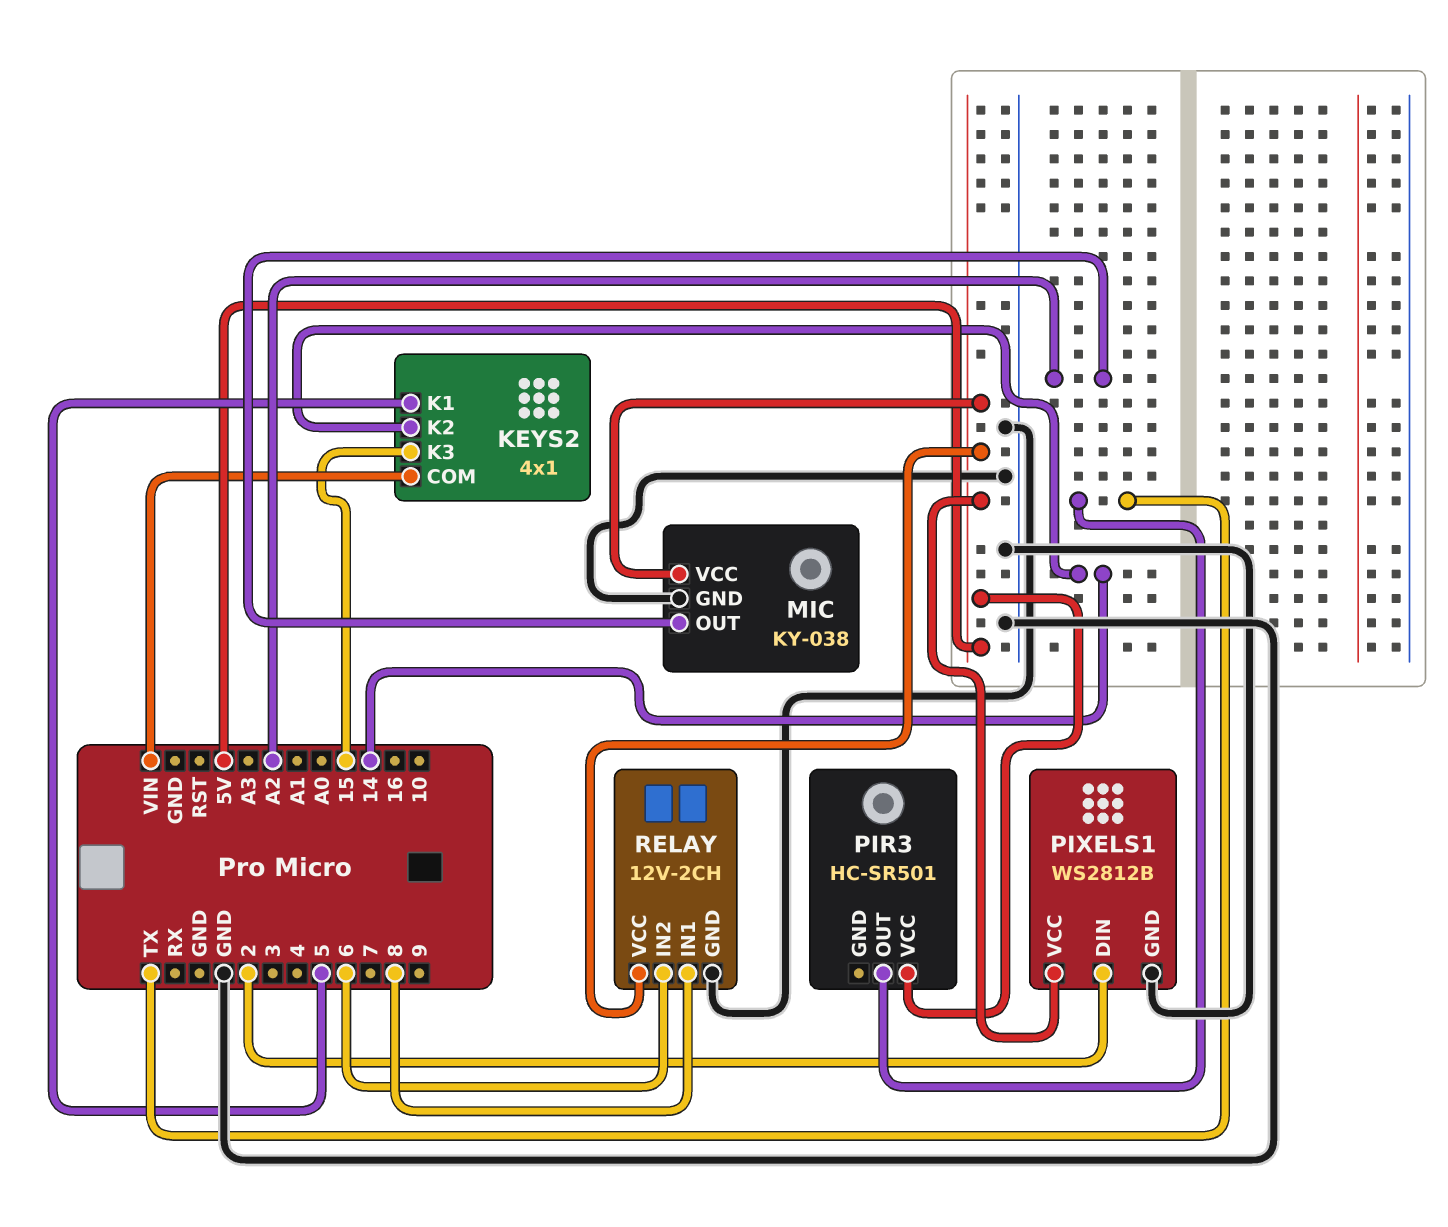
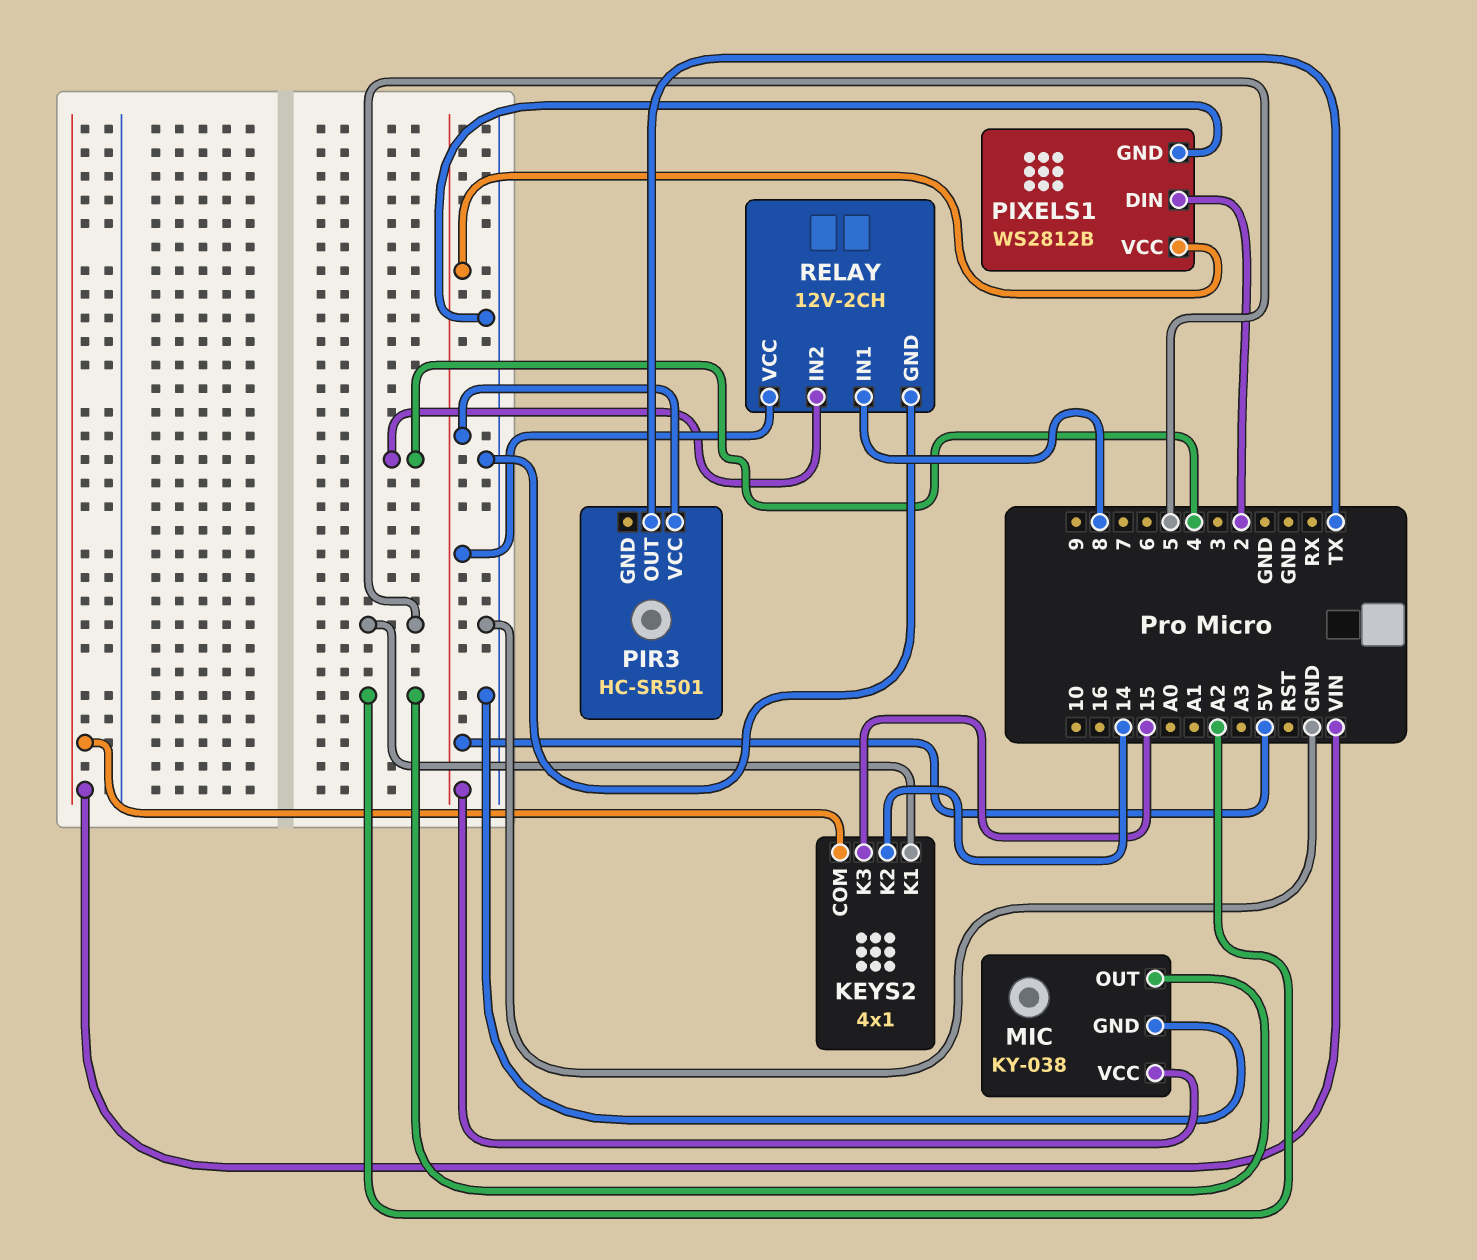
RELAY pin IN2: 6 -> 4

